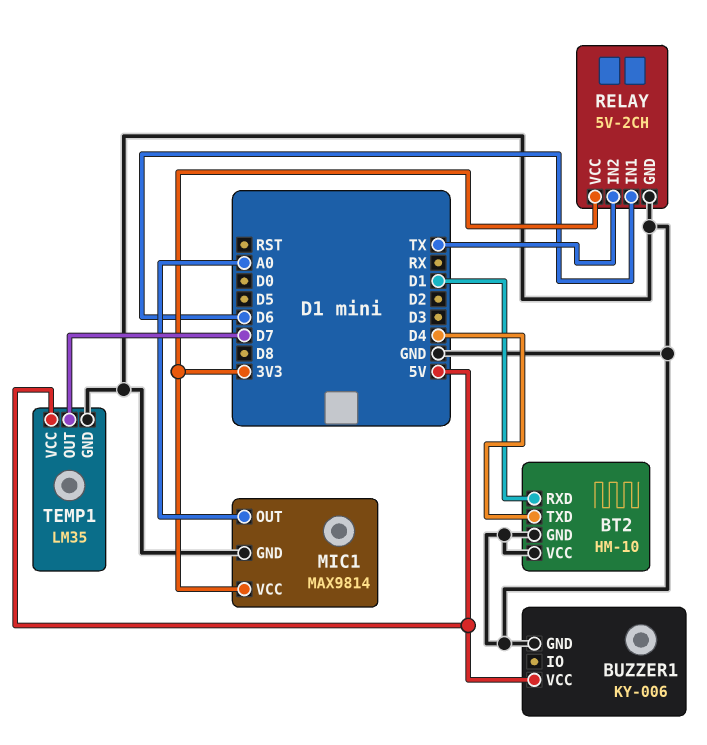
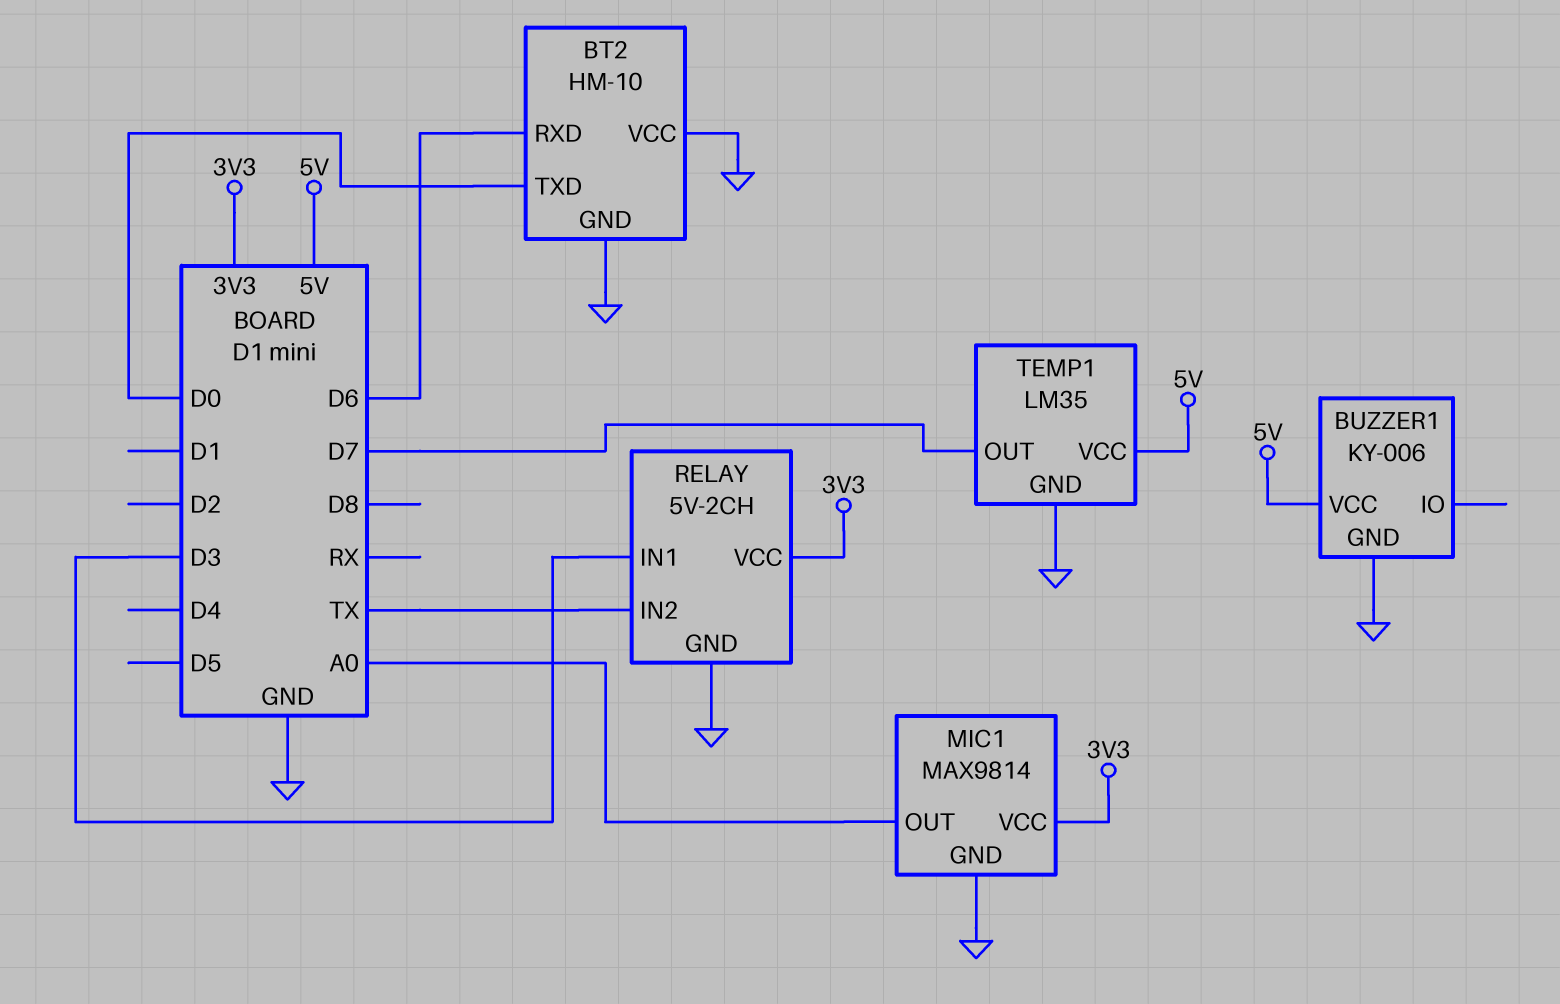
BT2 pin RXD: D1 -> D6
BT2 pin TXD: D4 -> D0
RELAY pin IN1: D6 -> D3

